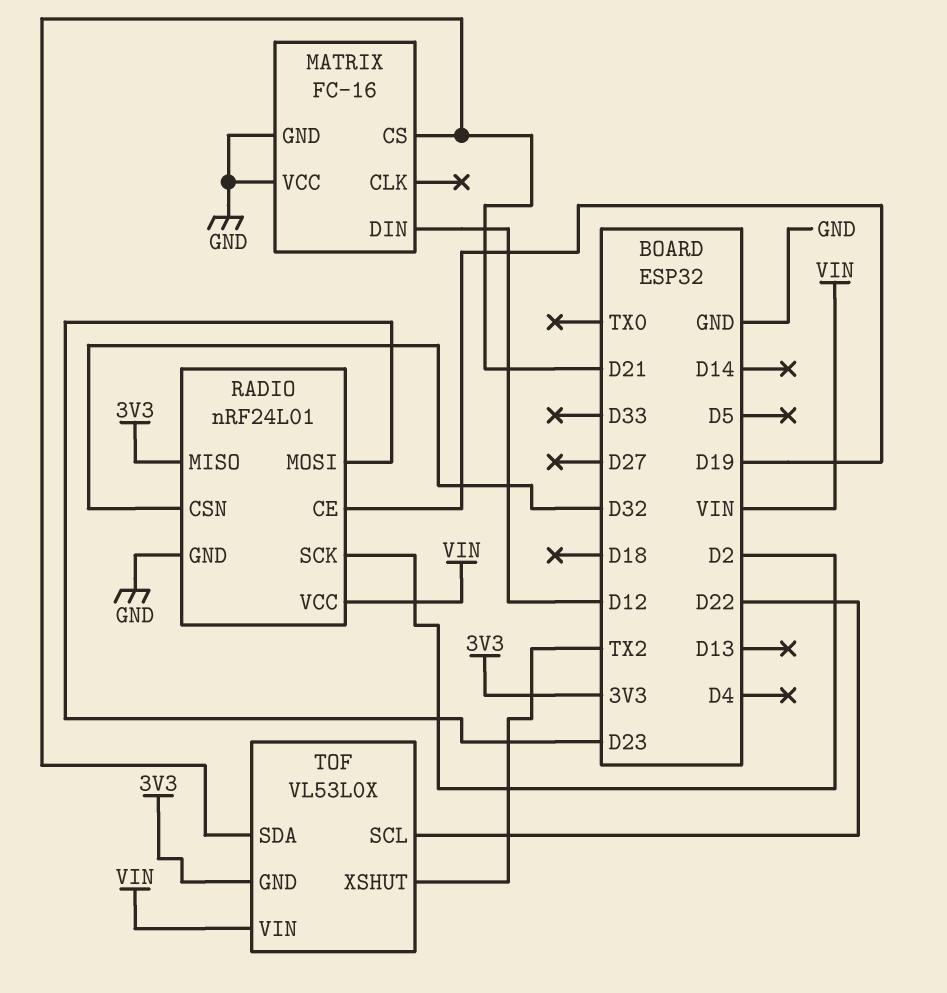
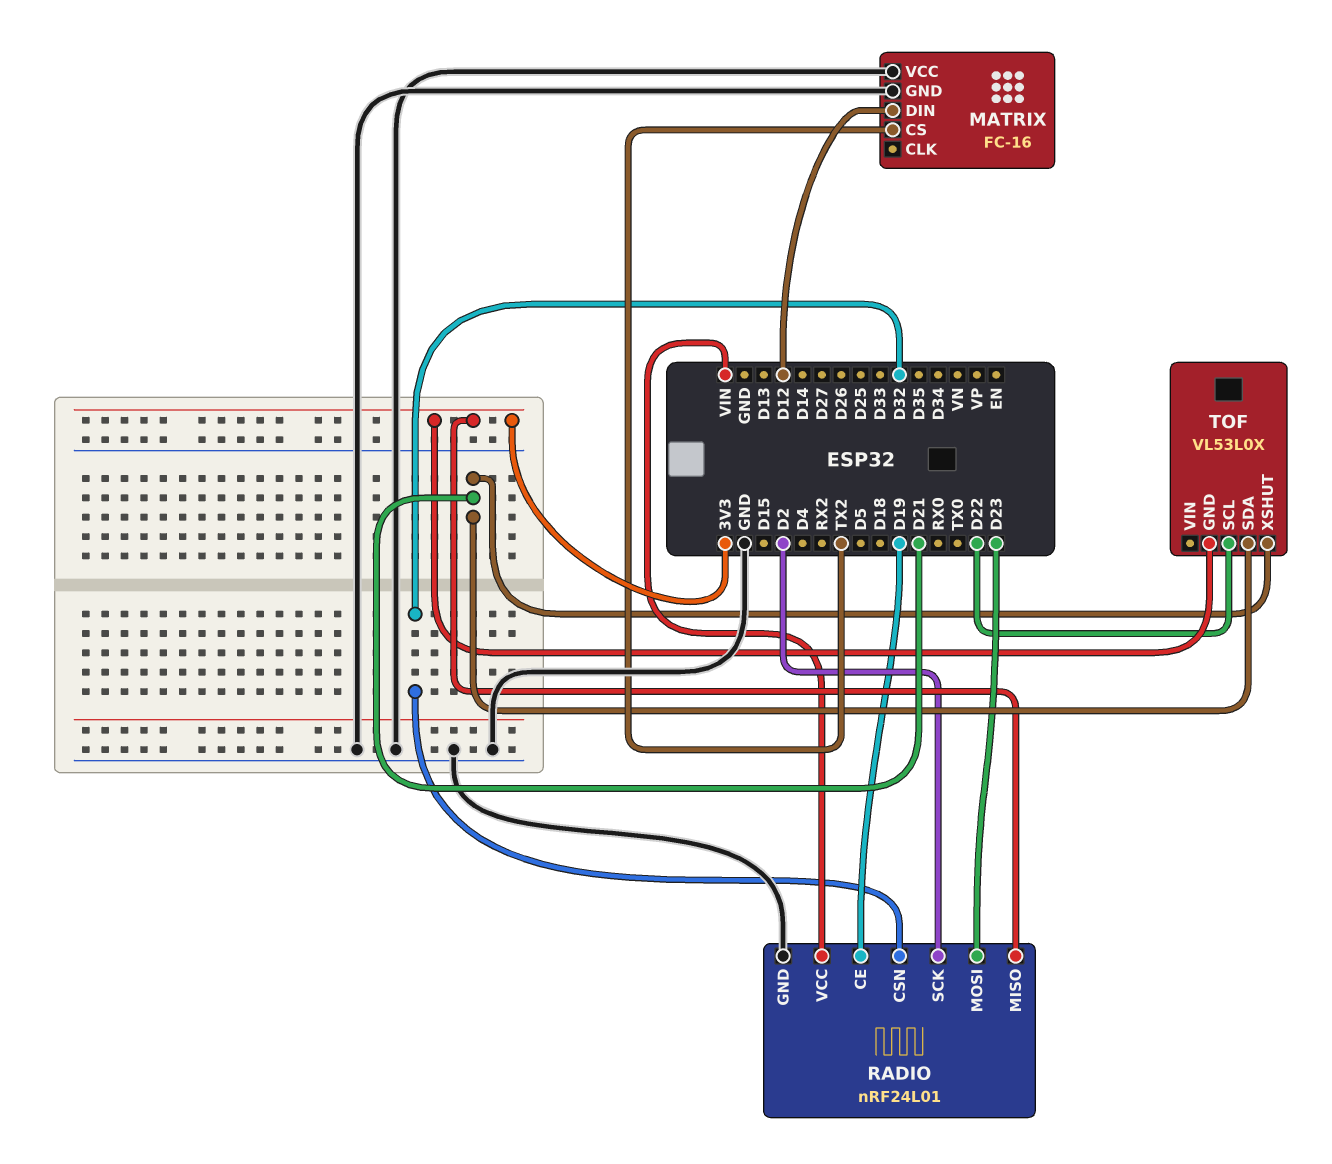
MATRIX pin CS: D21 -> TX2
TOF pin VIN: VIN -> none
TOF pin XSHUT: TX2 -> D21

